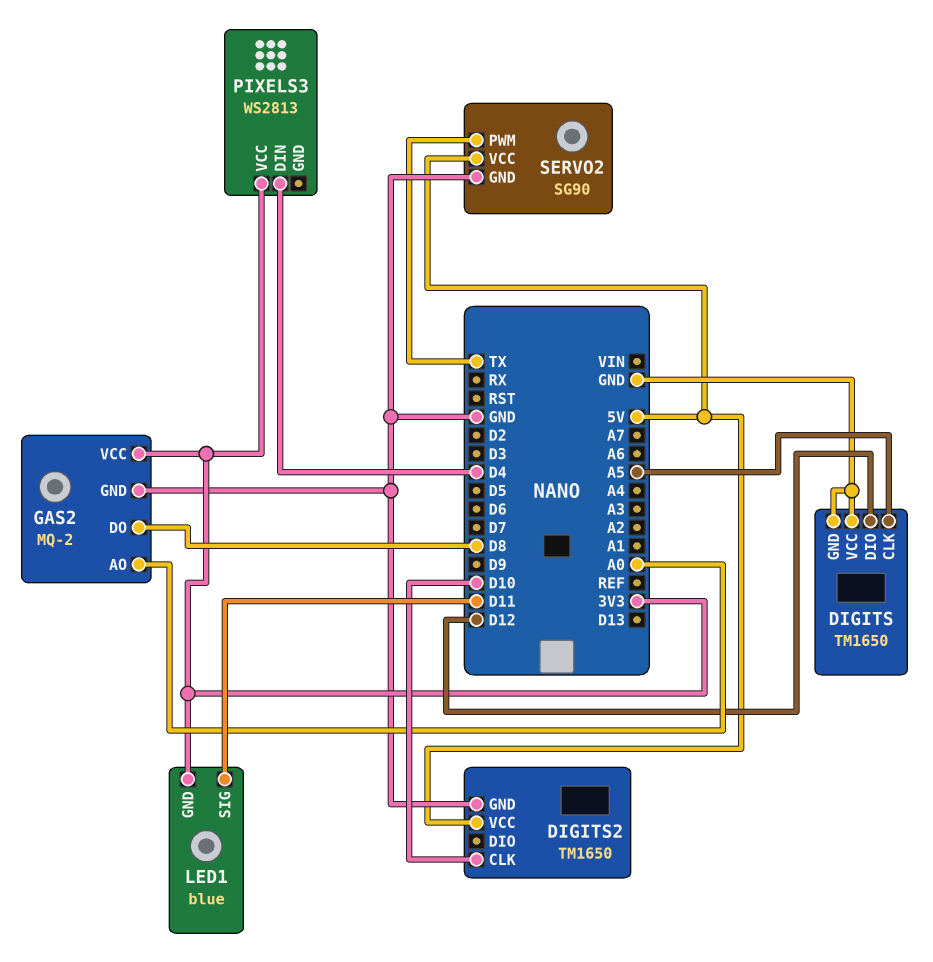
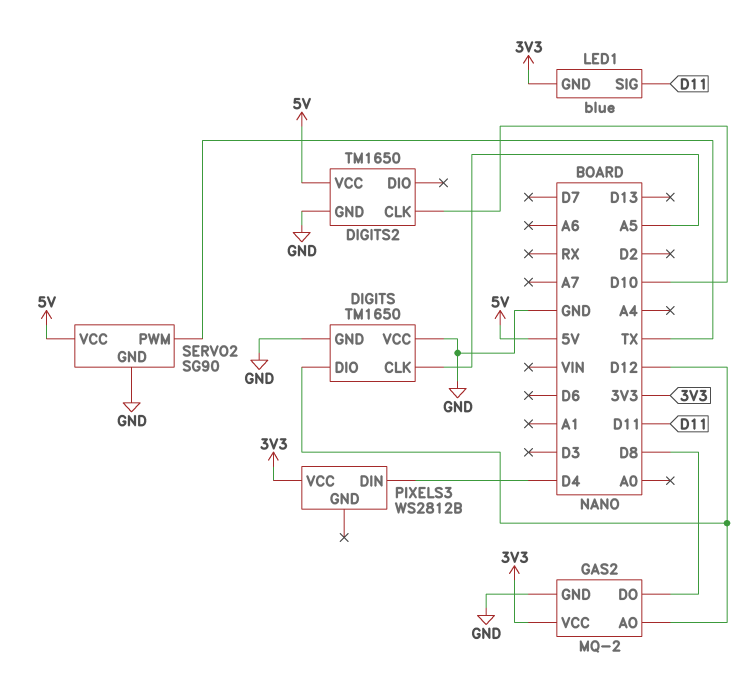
GAS2 pin AO: A0 -> D12
PIXELS3: WS2813 -> WS2812B

